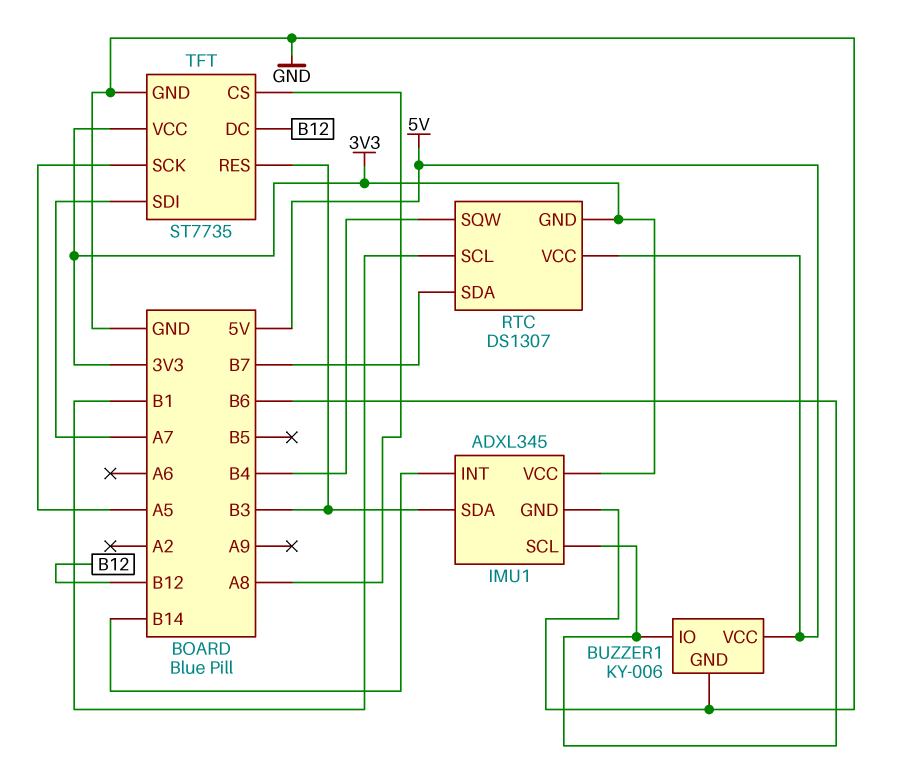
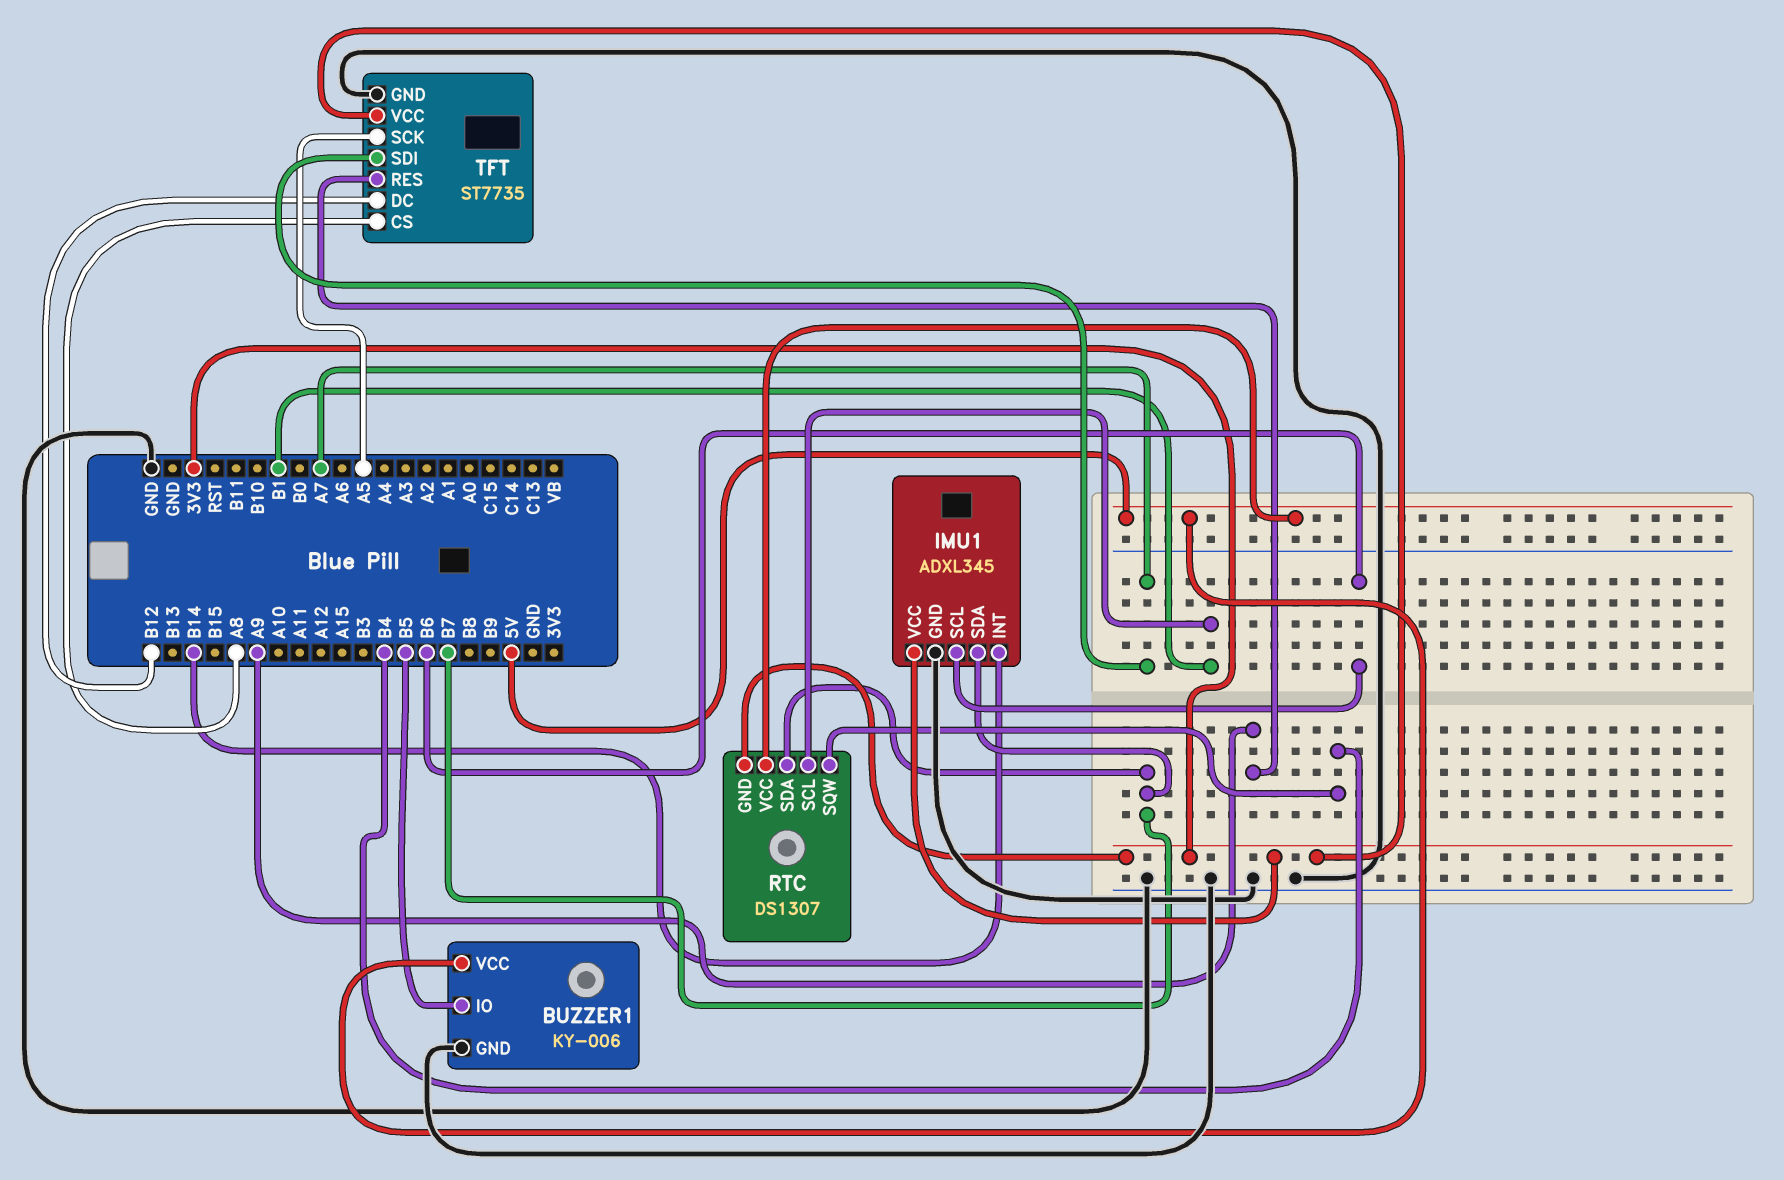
BUZZER1 pin IO: B6 -> B5
IMU1 pin SDA: B3 -> B7
TFT pin RES: B3 -> A9

